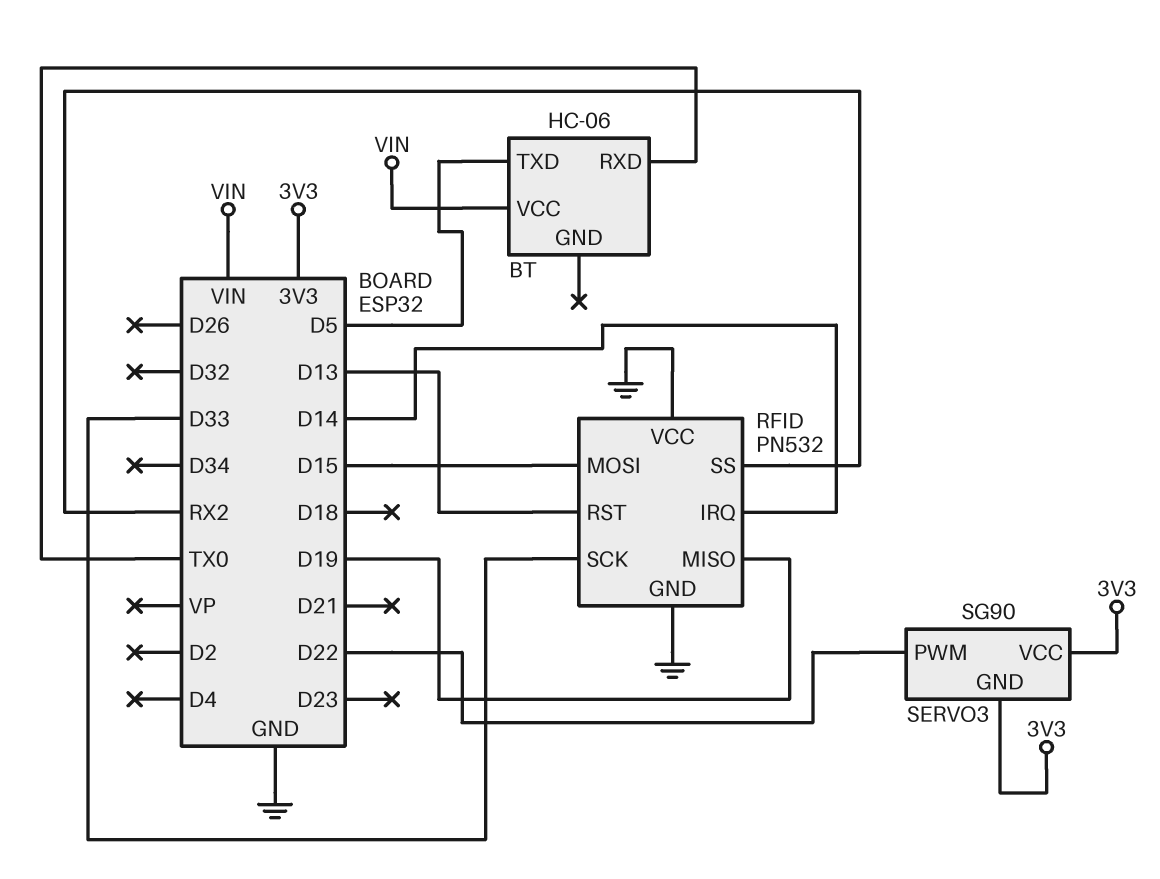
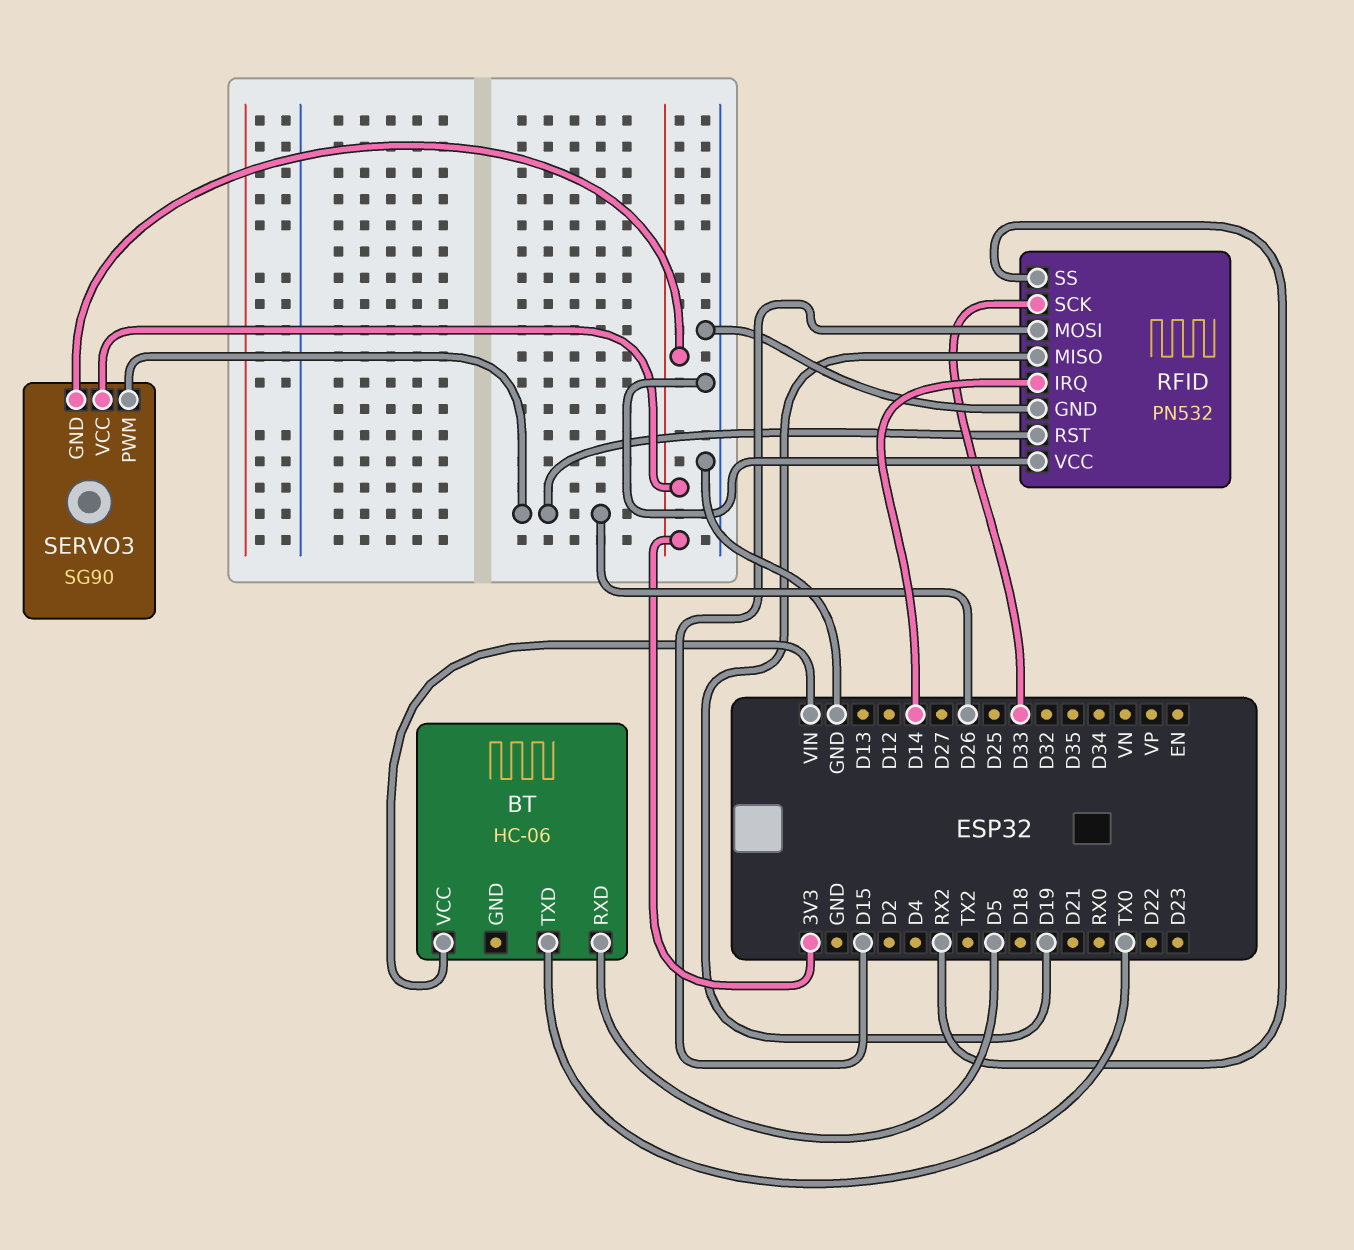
BT pin RXD: TX0 -> D5
BT pin TXD: D5 -> TX0
RFID pin RST: D13 -> D26
SERVO3 pin PWM: D22 -> D26

